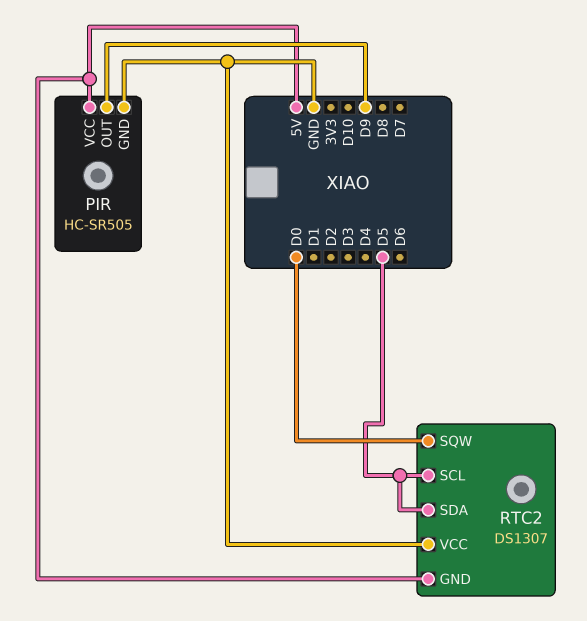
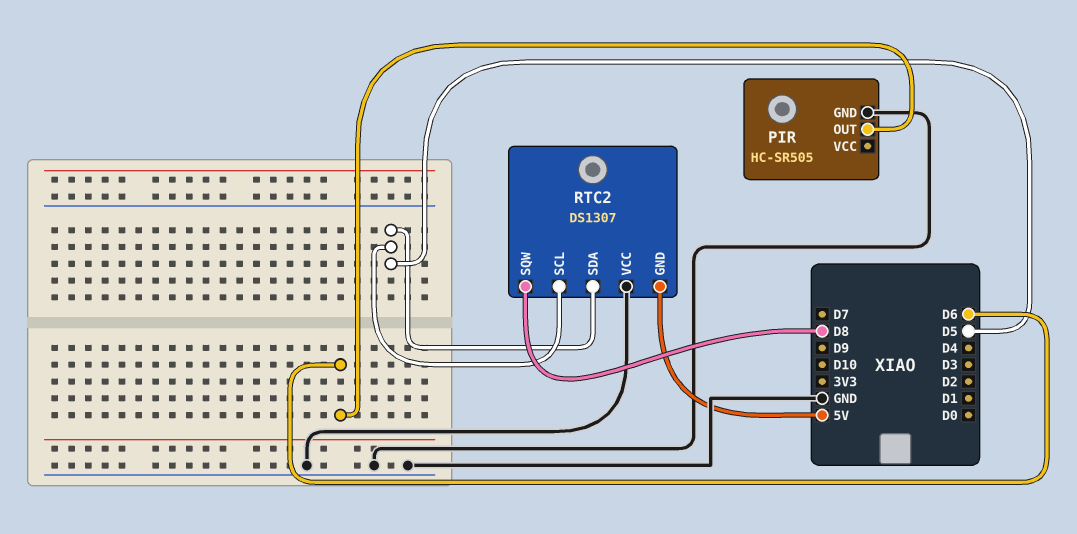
PIR pin OUT: D9 -> D6
PIR pin VCC: 5V -> none
RTC2 pin SQW: D0 -> D8

